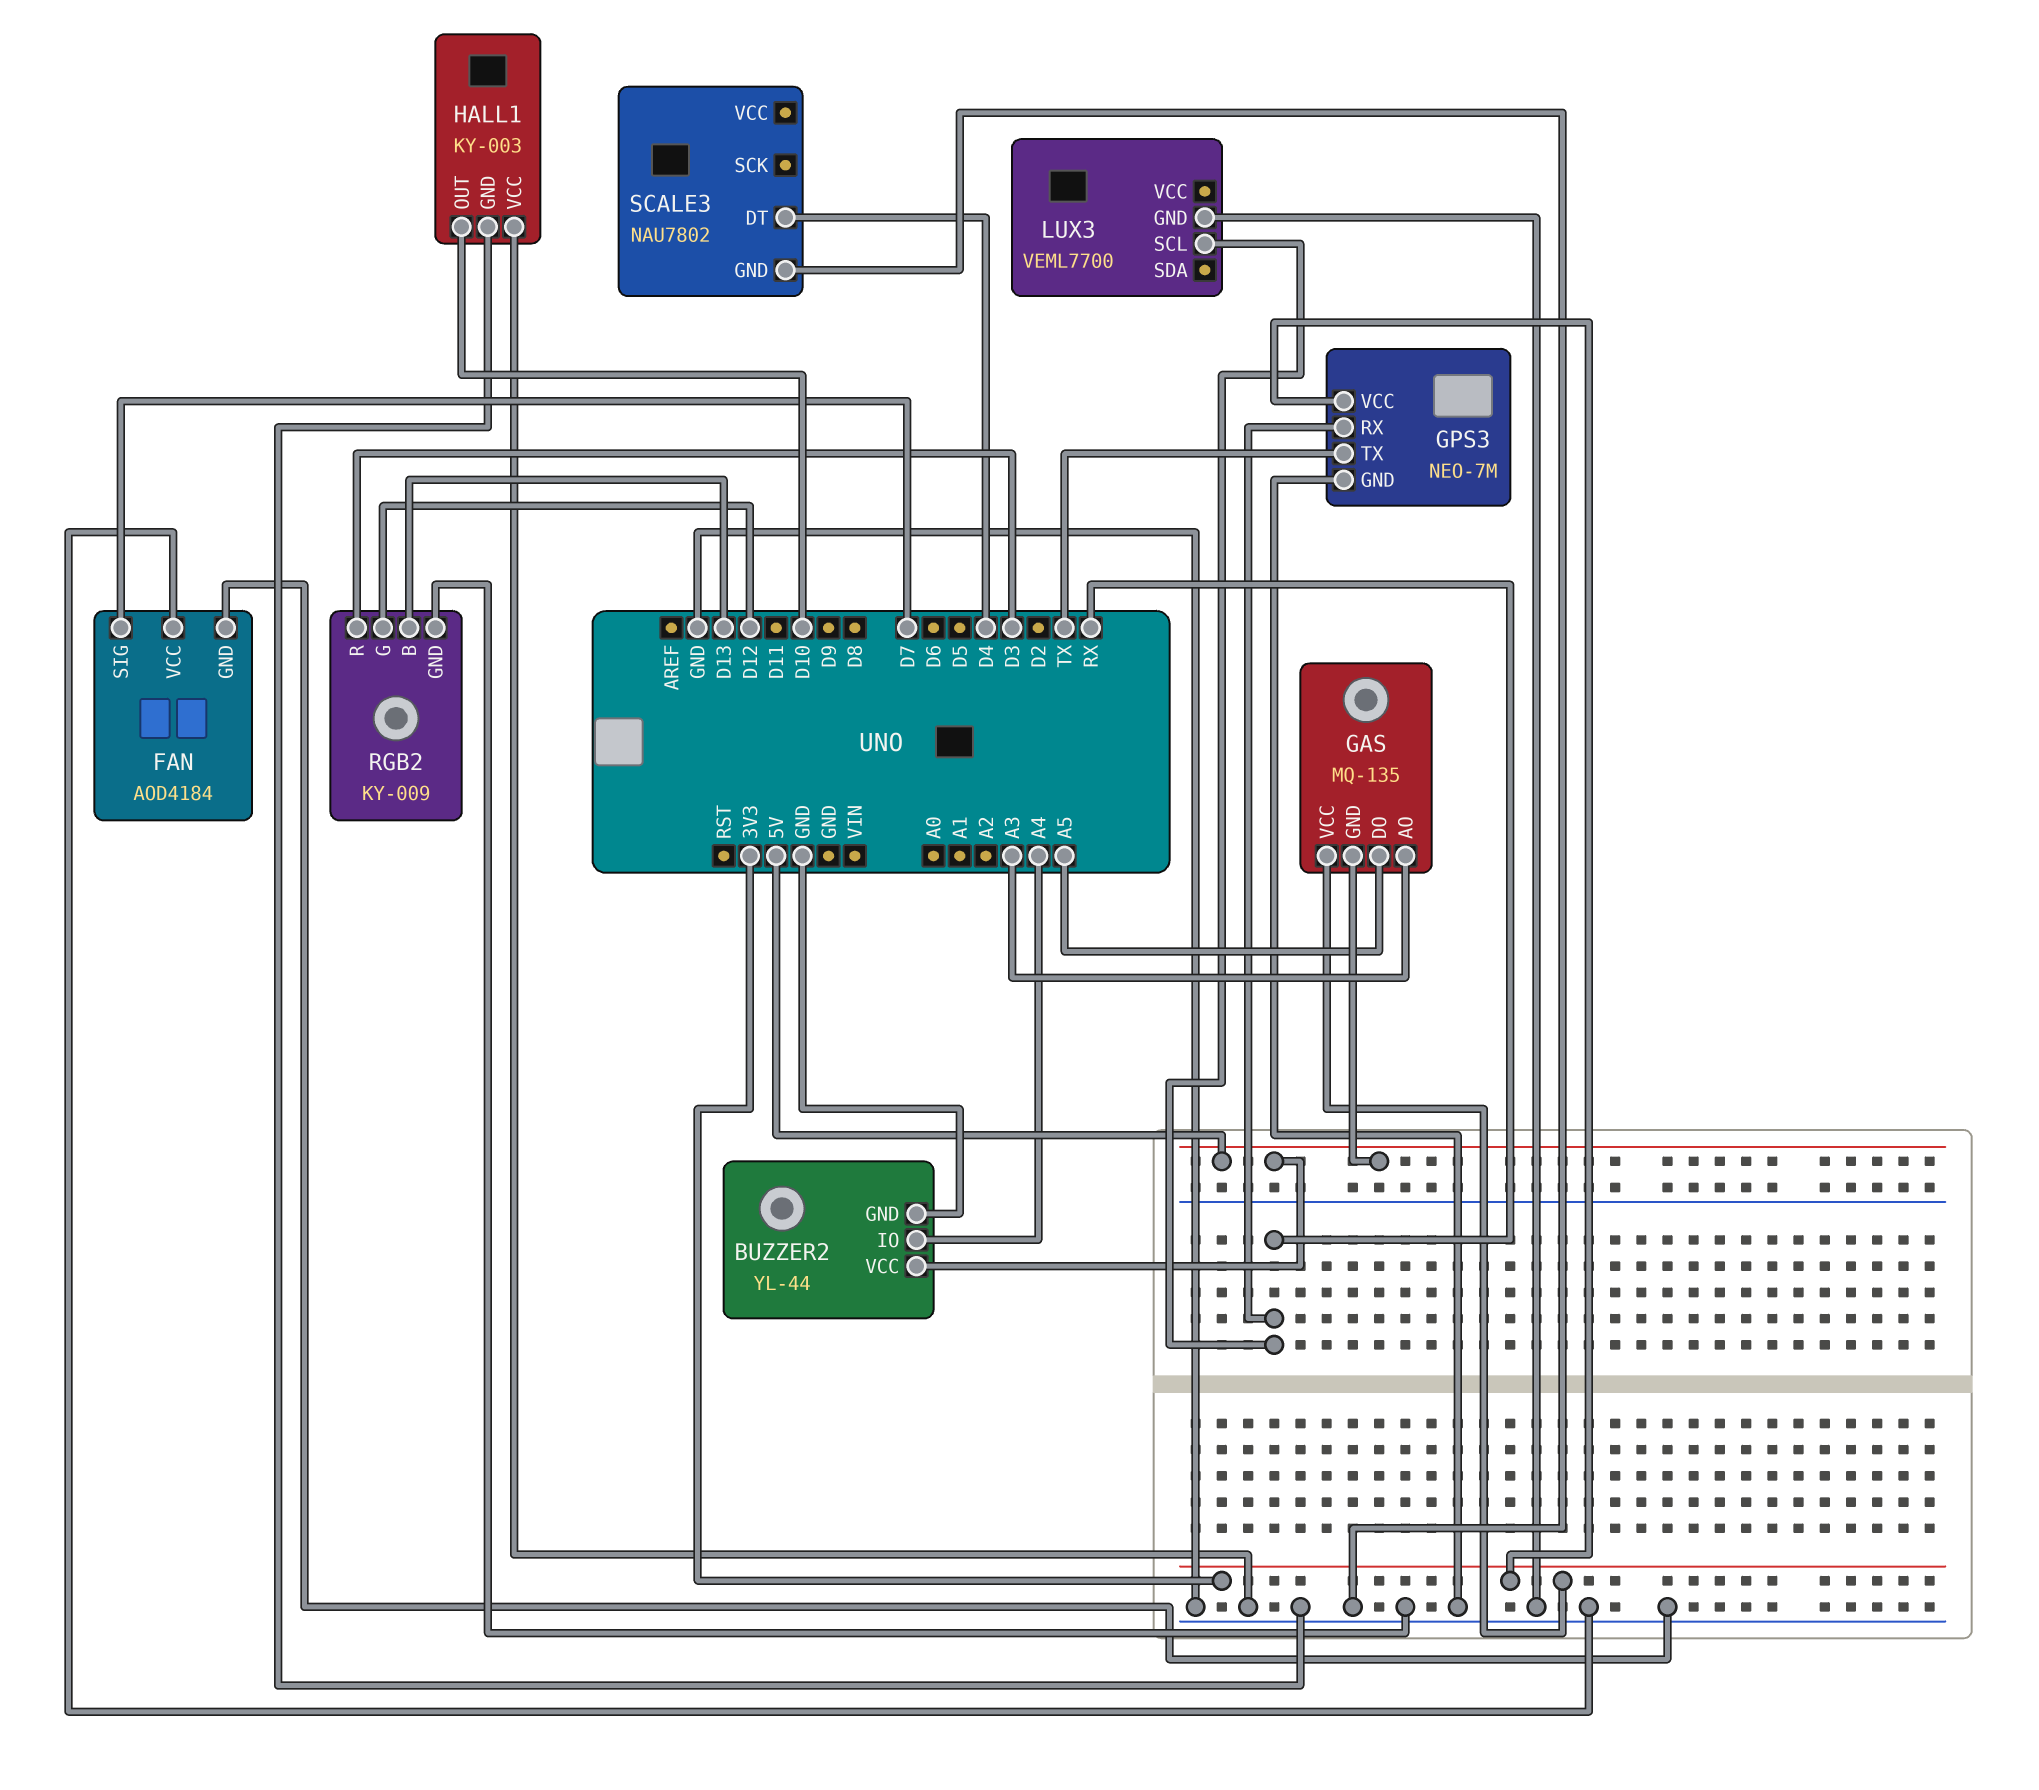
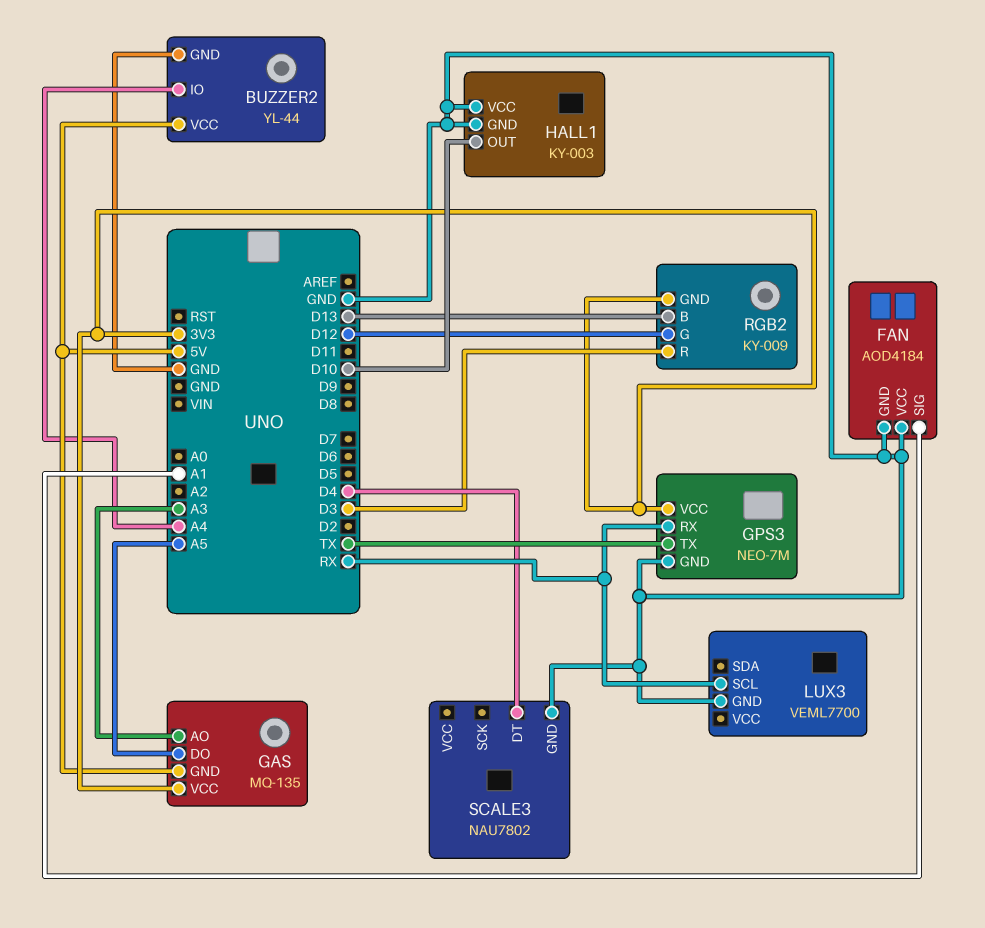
FAN pin SIG: D7 -> A1
RGB2 pin GND: GND -> 3V3

